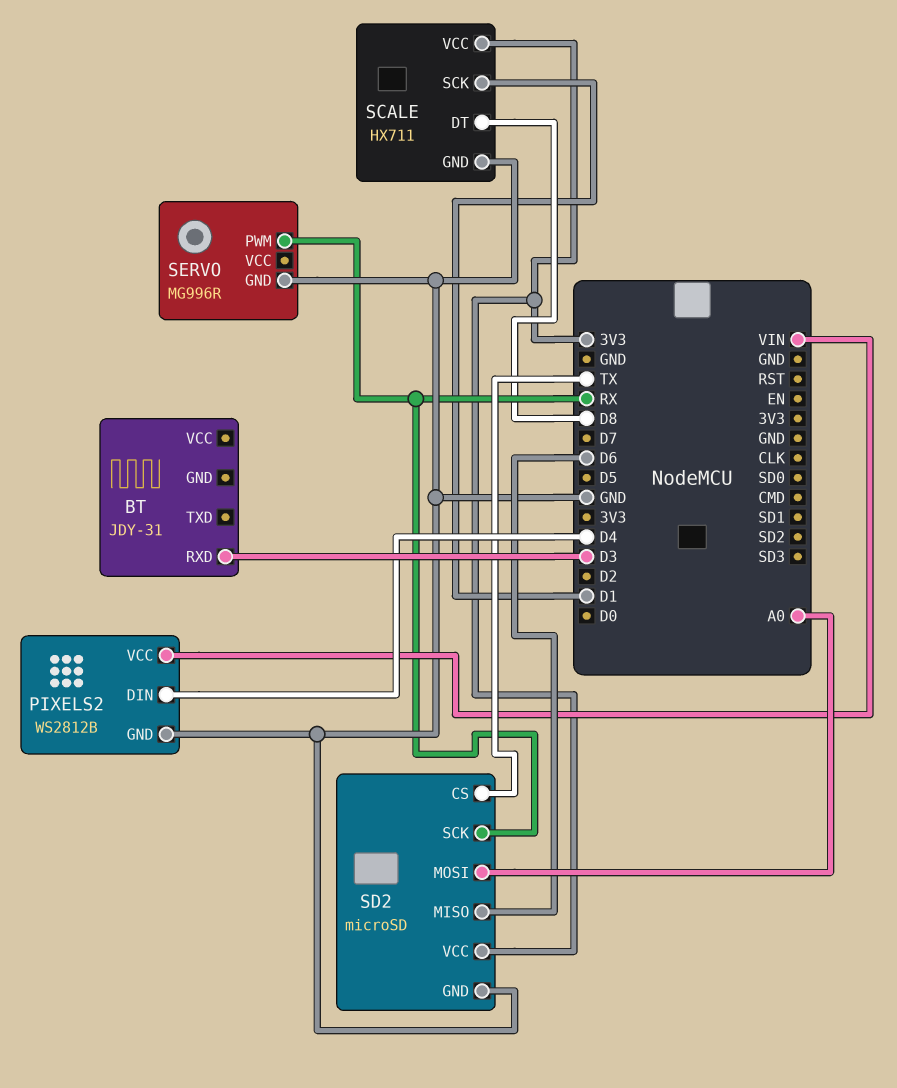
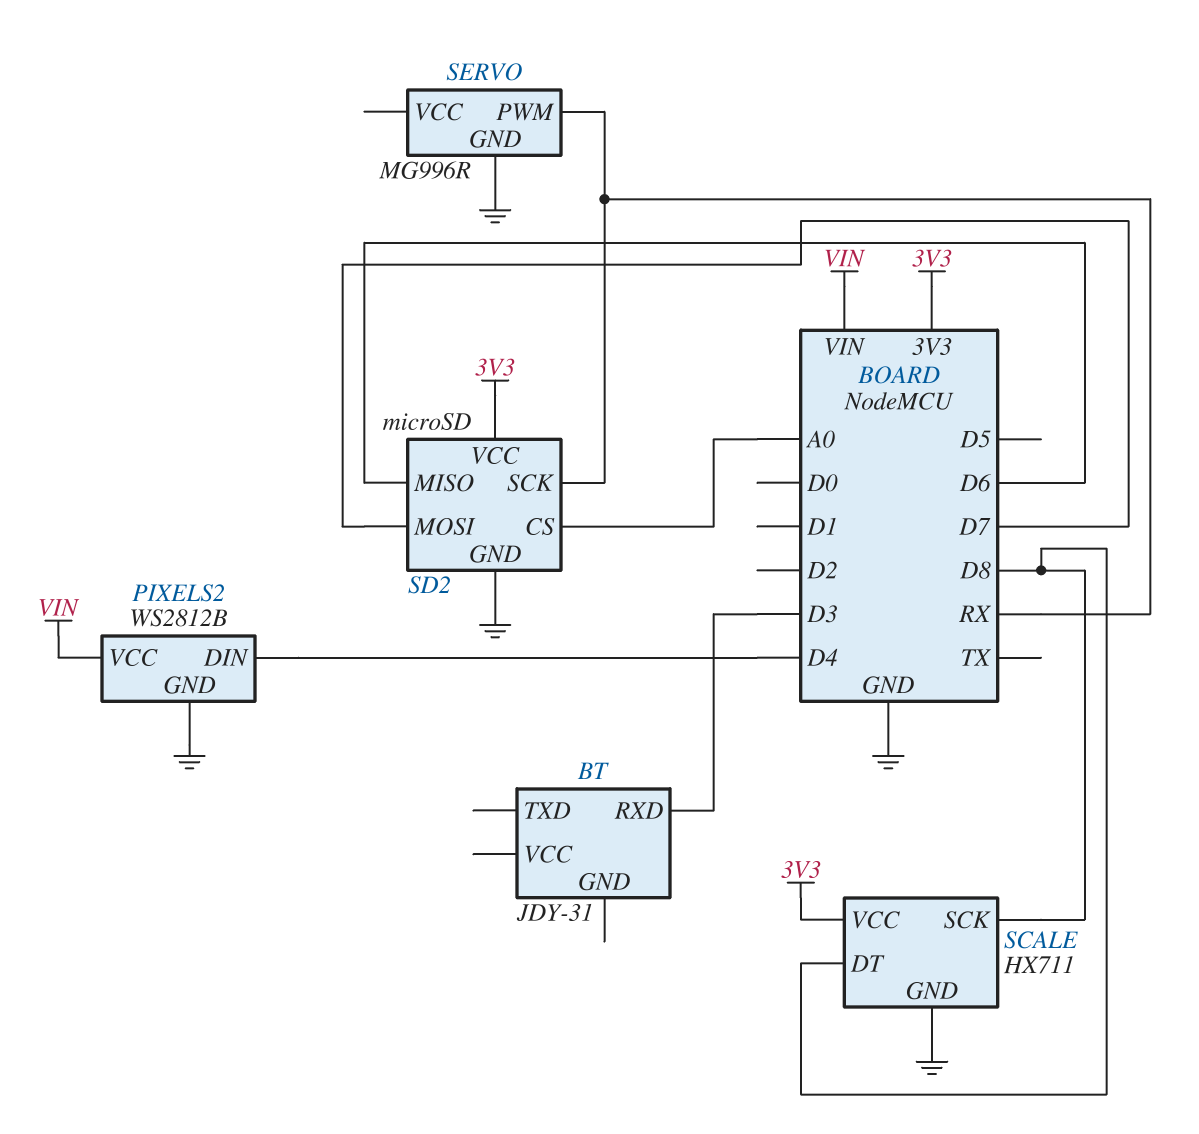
SCALE pin SCK: D1 -> D8
SD2 pin CS: TX -> A0
SD2 pin MOSI: A0 -> D7

